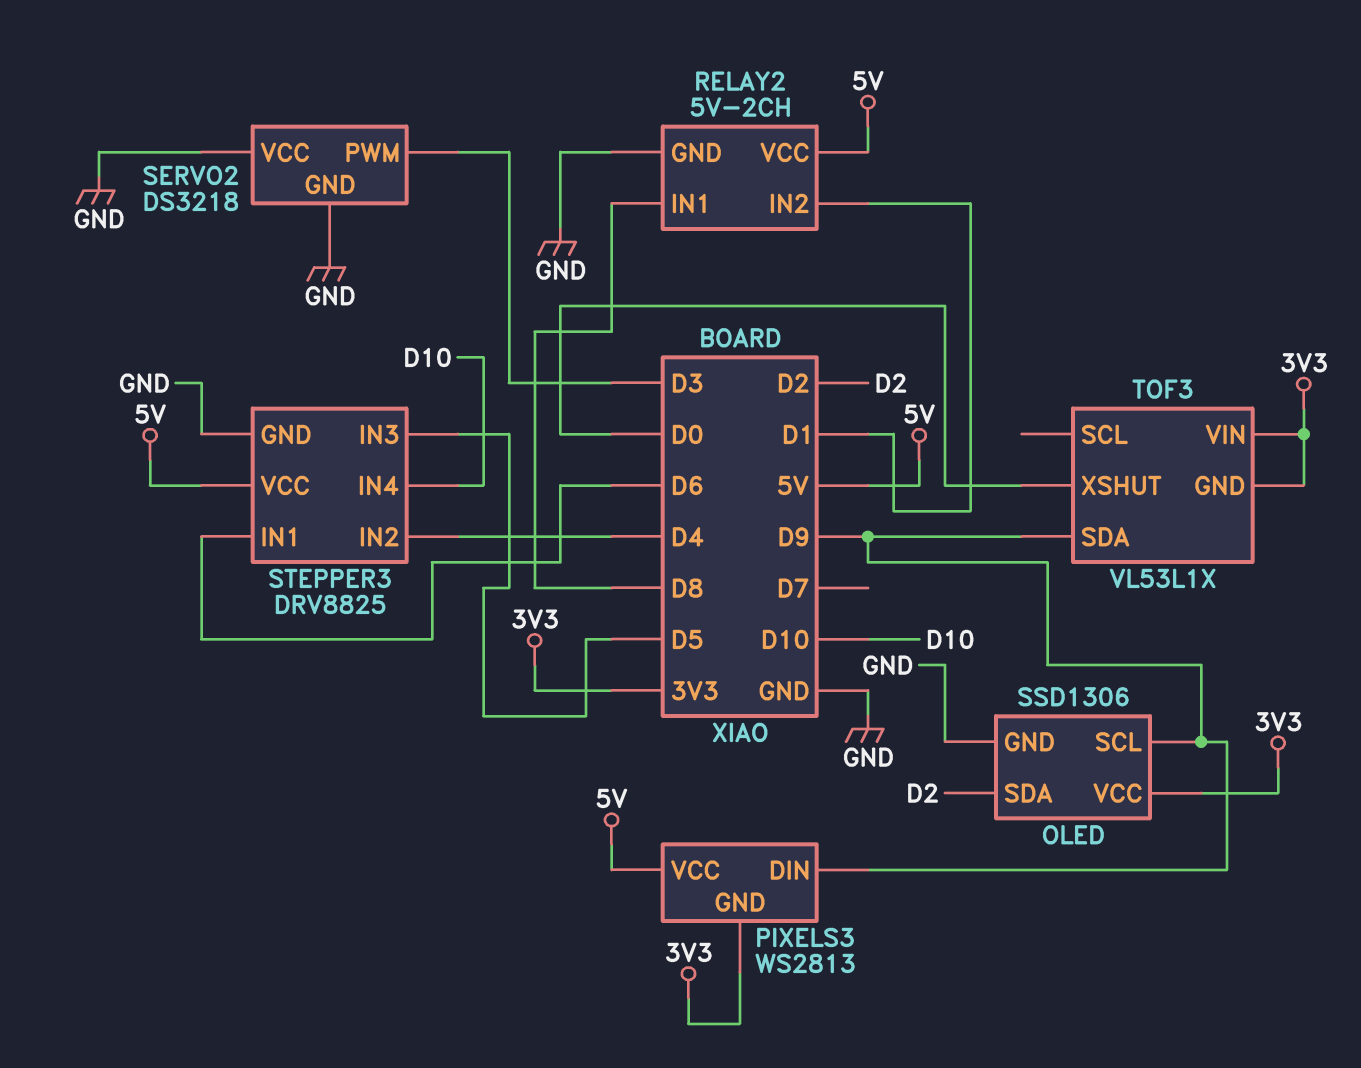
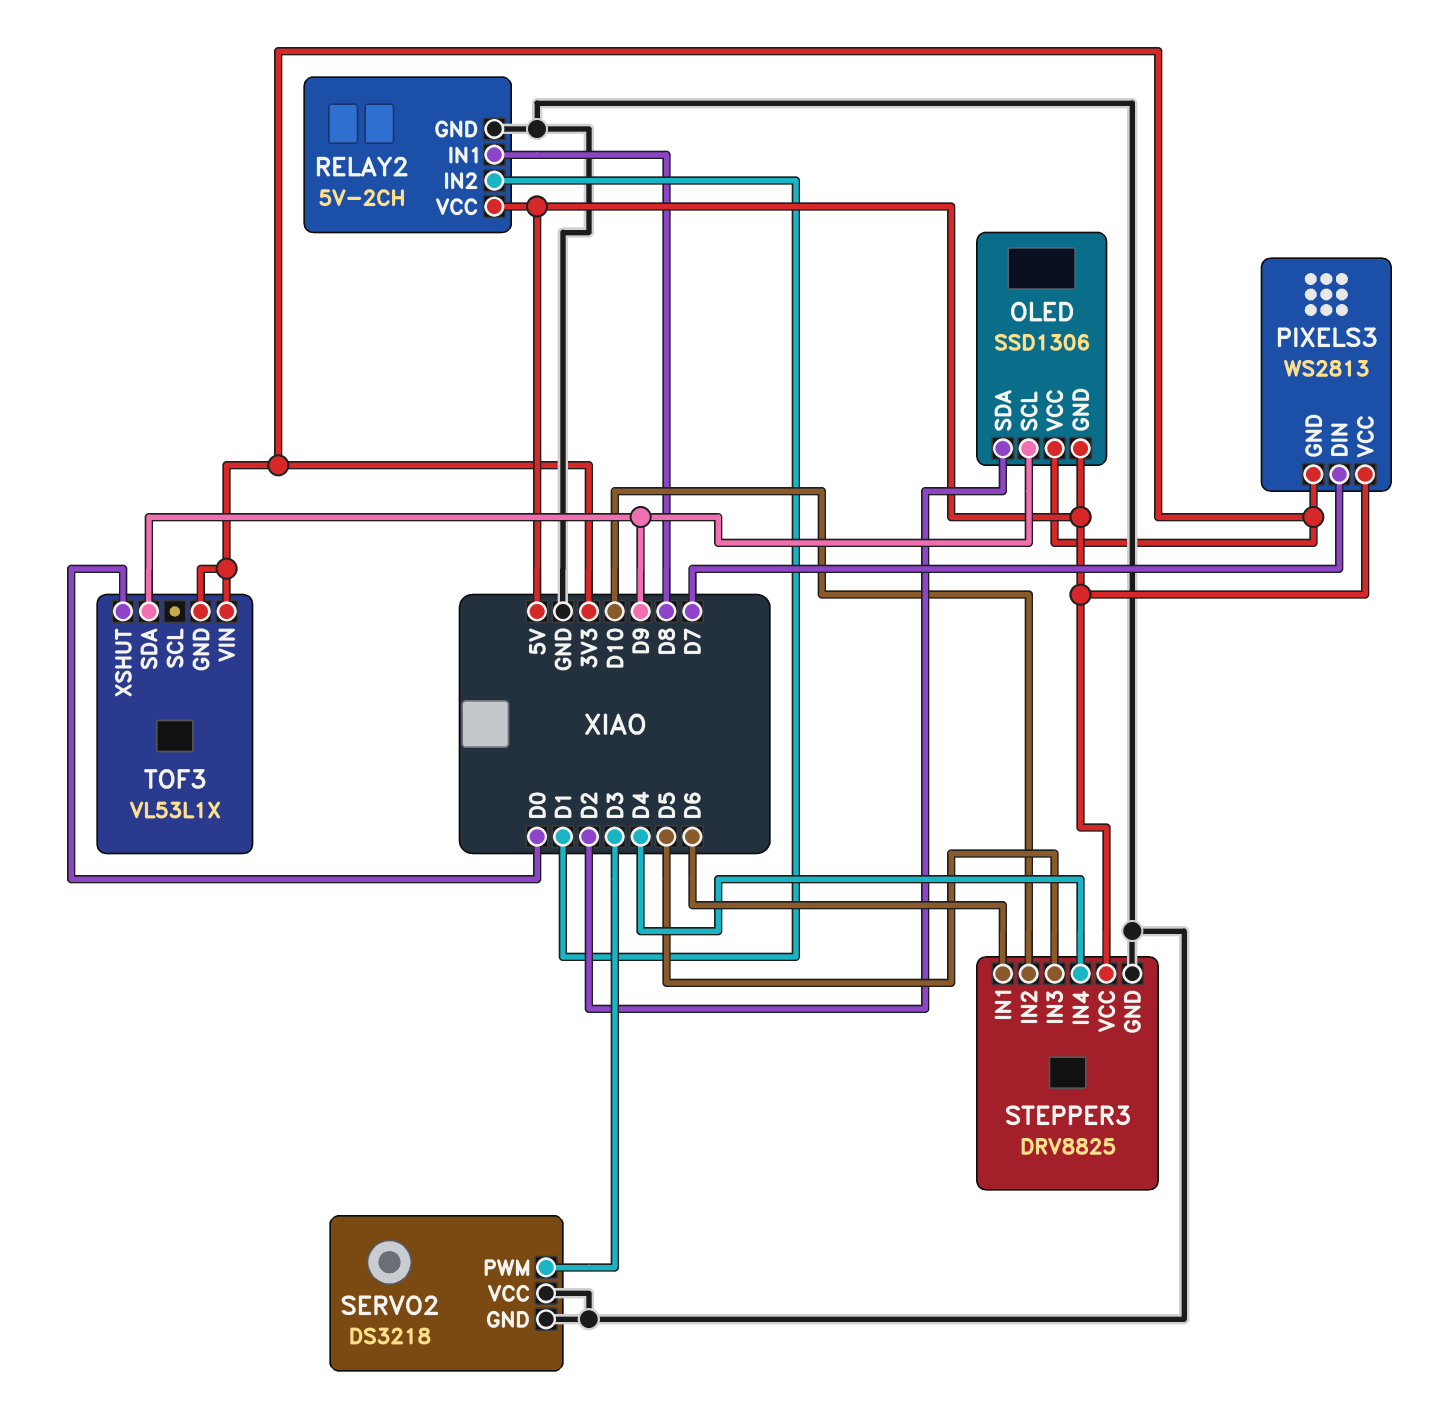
OLED pin GND: GND -> 5V
PIXELS3 pin DIN: D9 -> D7
STEPPER3 pin IN2: D4 -> D10
STEPPER3 pin IN4: D10 -> D4

